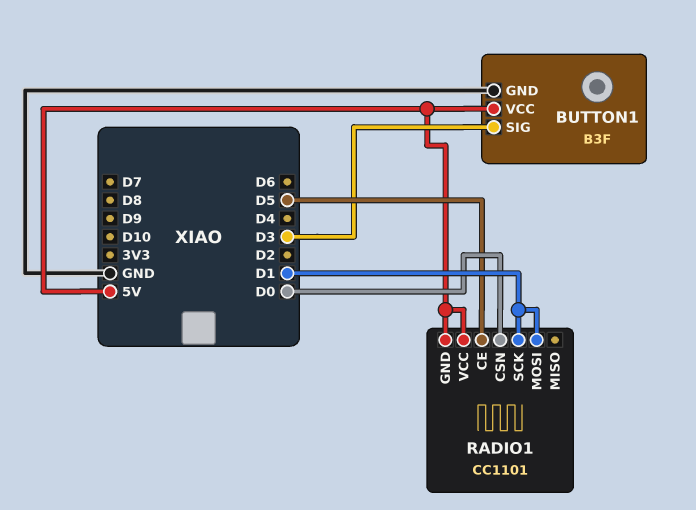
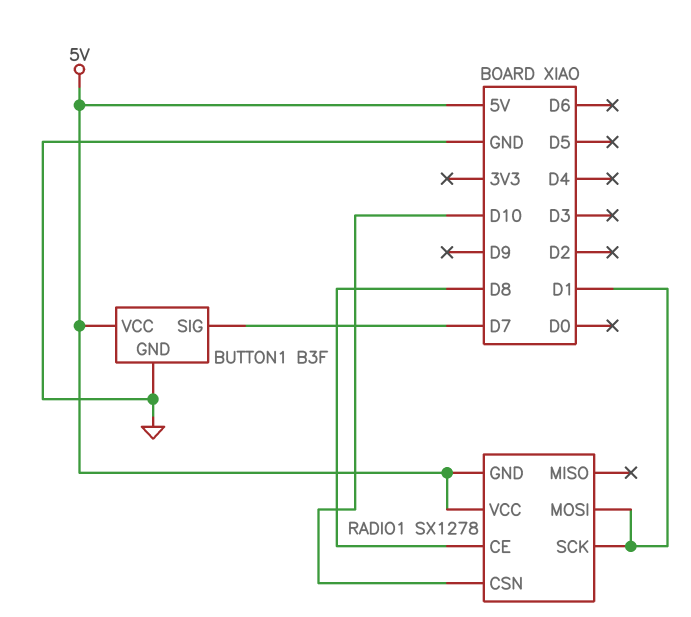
BUTTON1 pin SIG: D3 -> D7
RADIO1: CC1101 -> SX1278
RADIO1 pin CE: D5 -> D8
RADIO1 pin CSN: D0 -> D10

